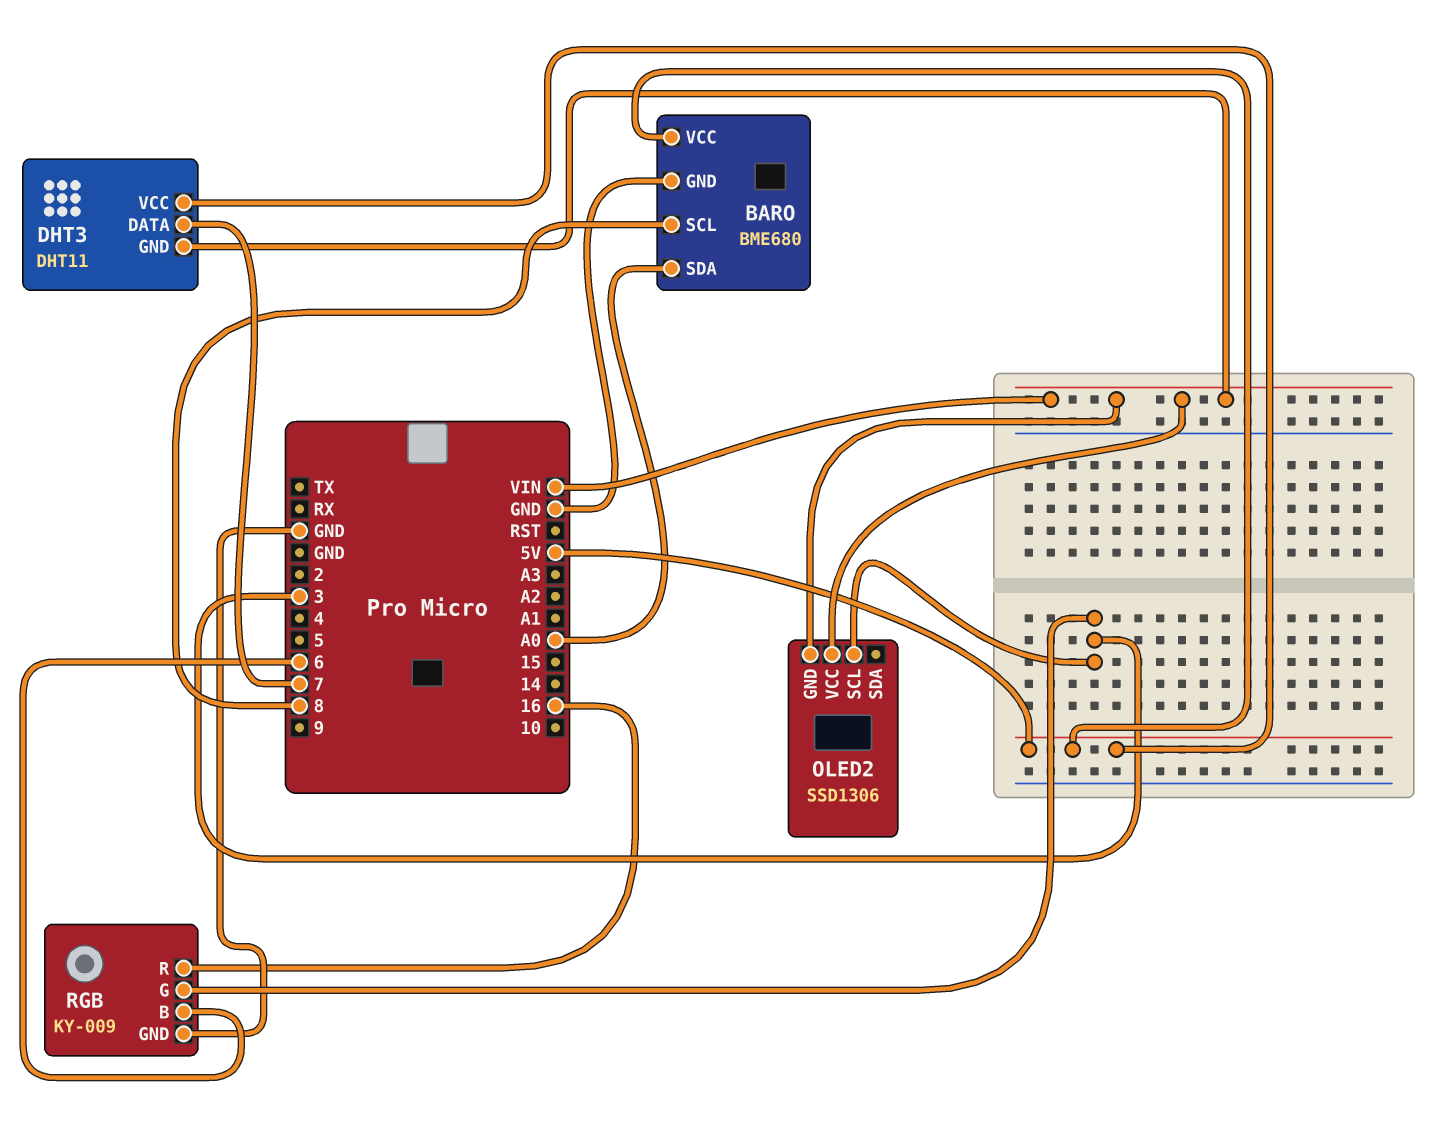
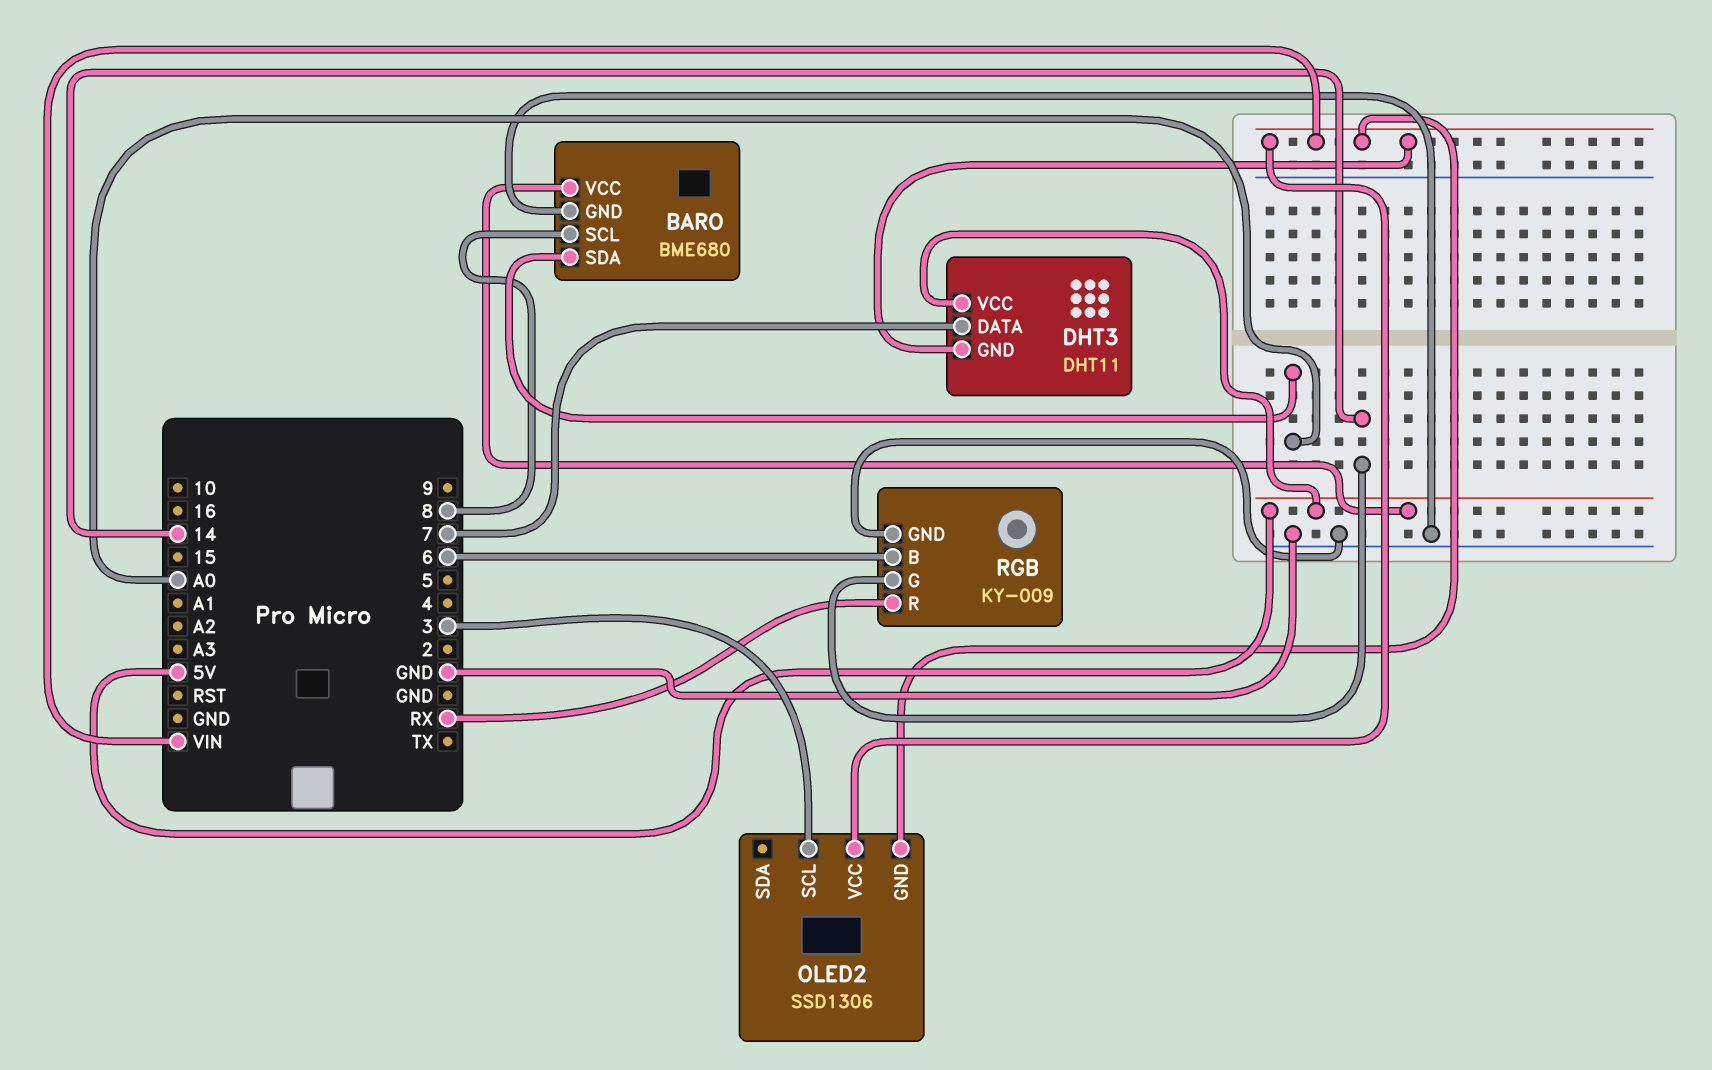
RGB pin G: 3 -> 14
RGB pin R: 16 -> RX

